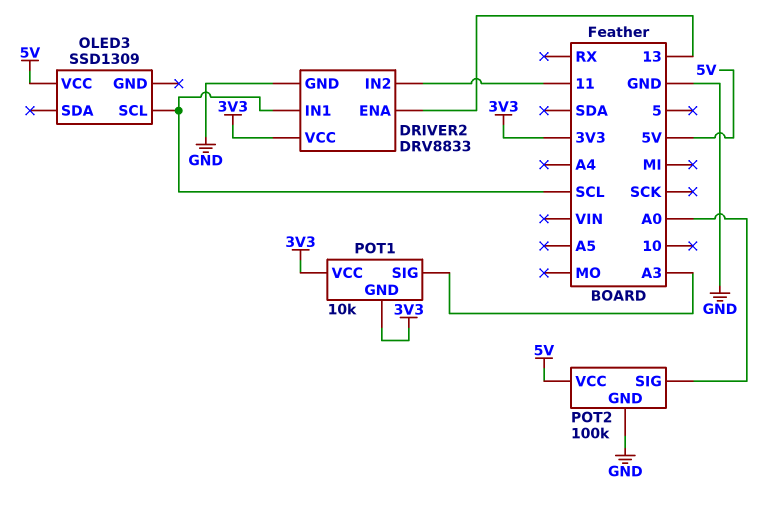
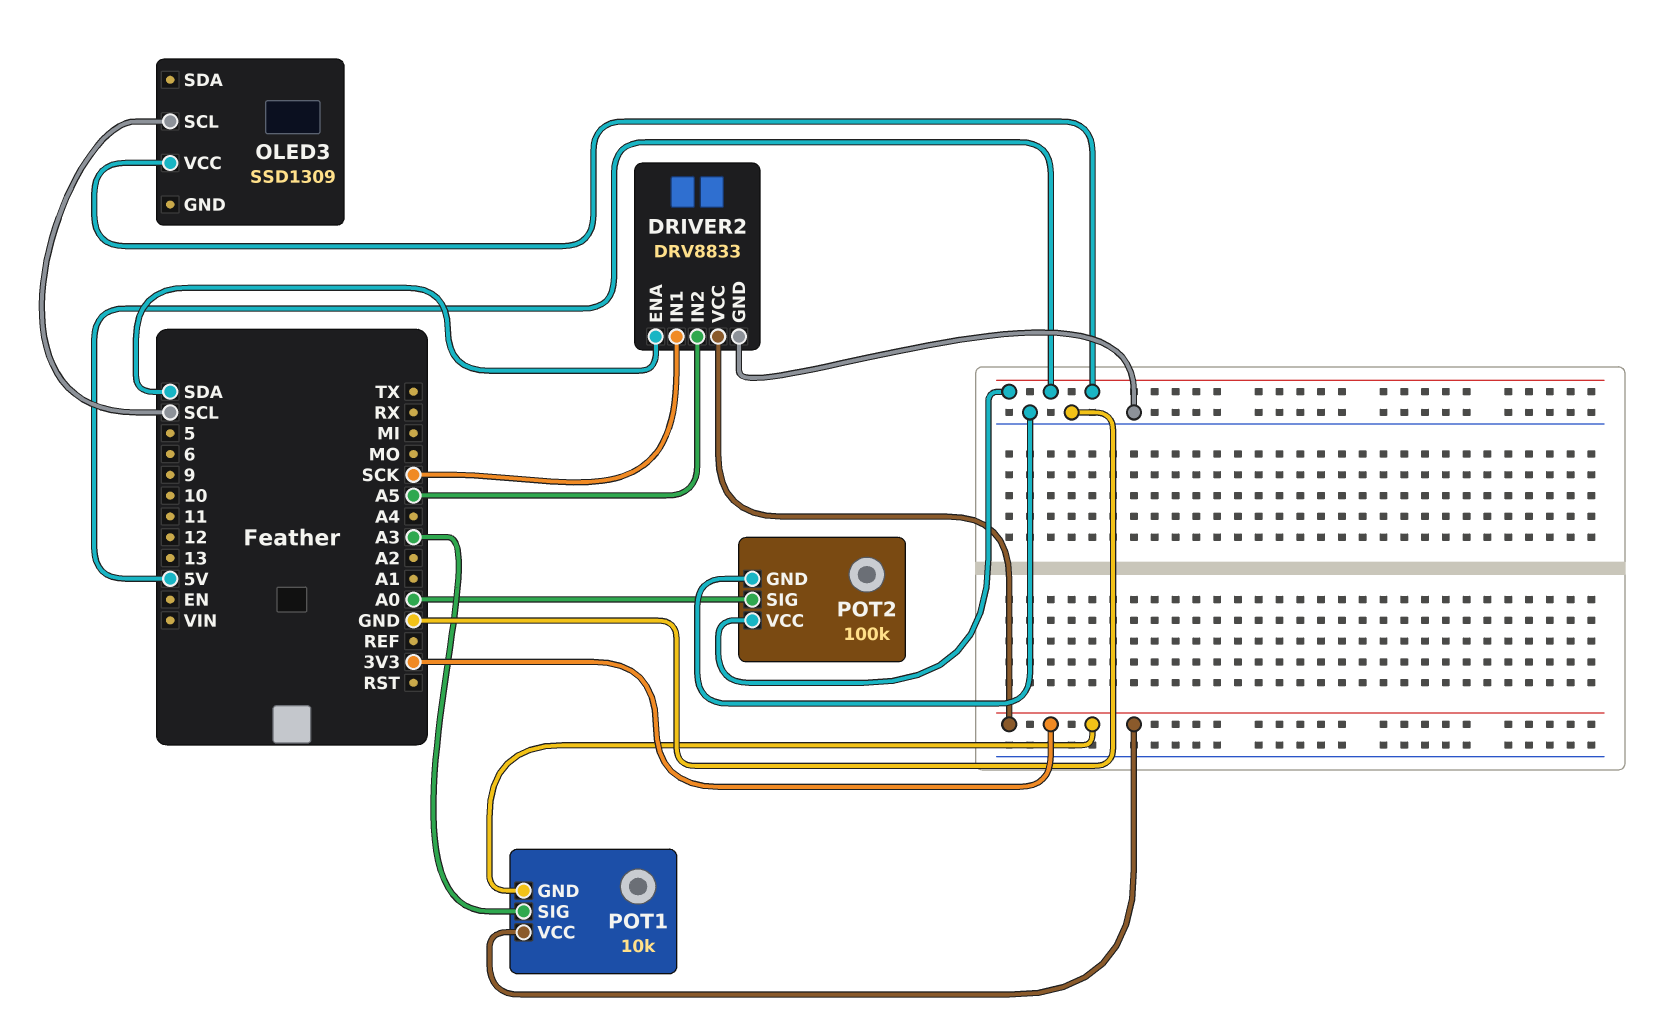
DRIVER2 pin ENA: 13 -> SDA
DRIVER2 pin IN1: SCL -> SCK
DRIVER2 pin IN2: 11 -> A5

